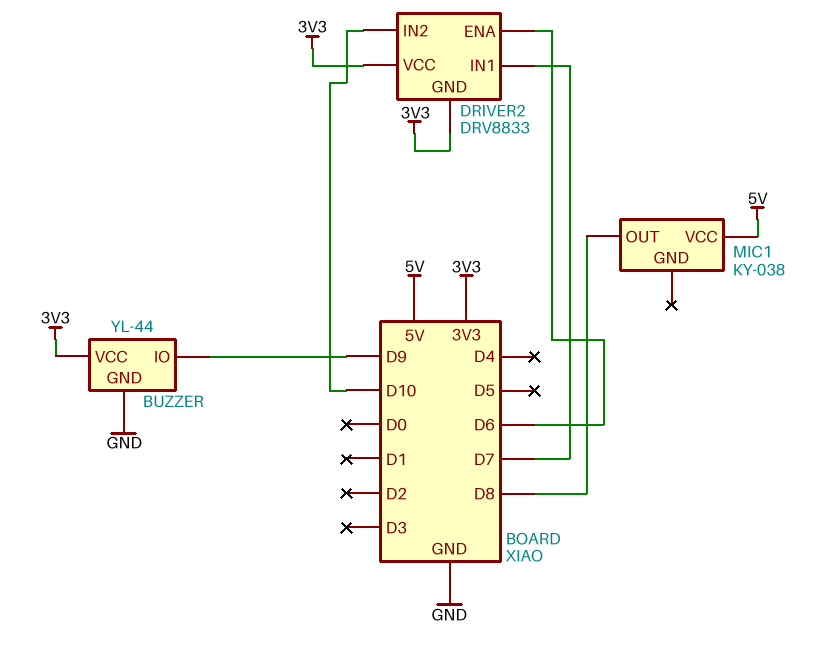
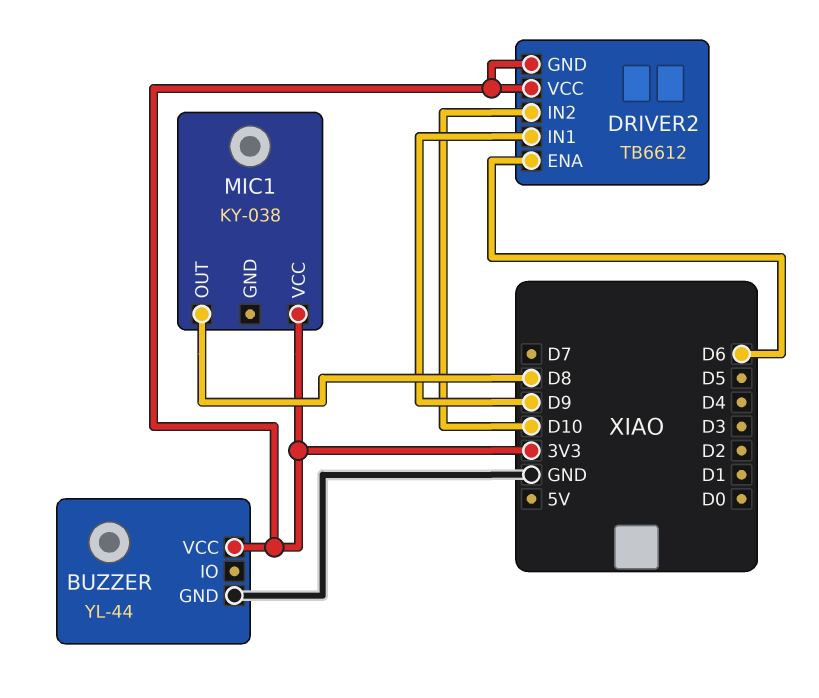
BUZZER pin IO: D9 -> none
DRIVER2: DRV8833 -> TB6612
DRIVER2 pin IN1: D7 -> D9
MIC1 pin VCC: 5V -> 3V3

